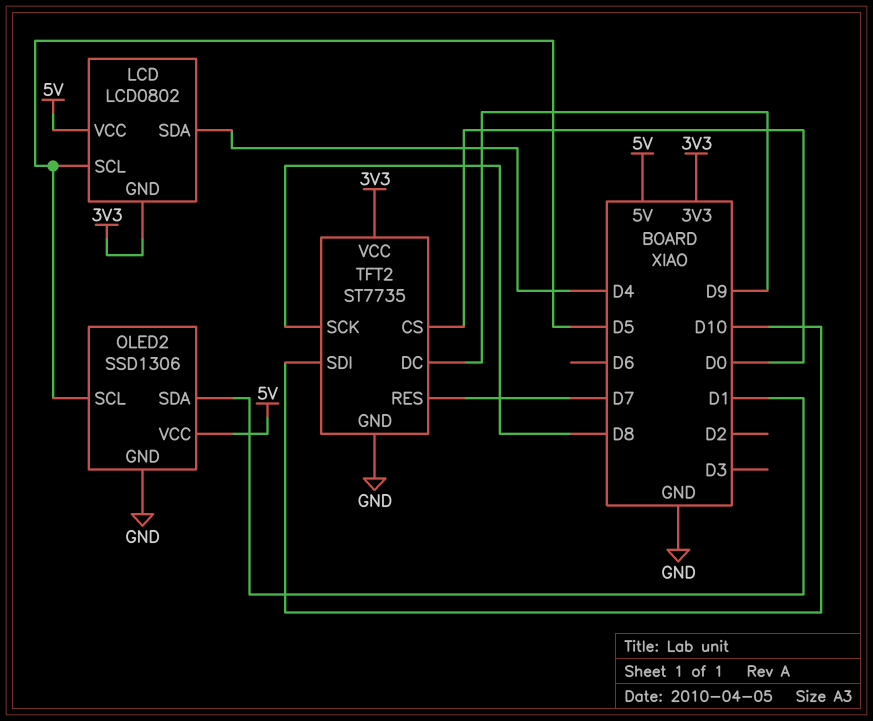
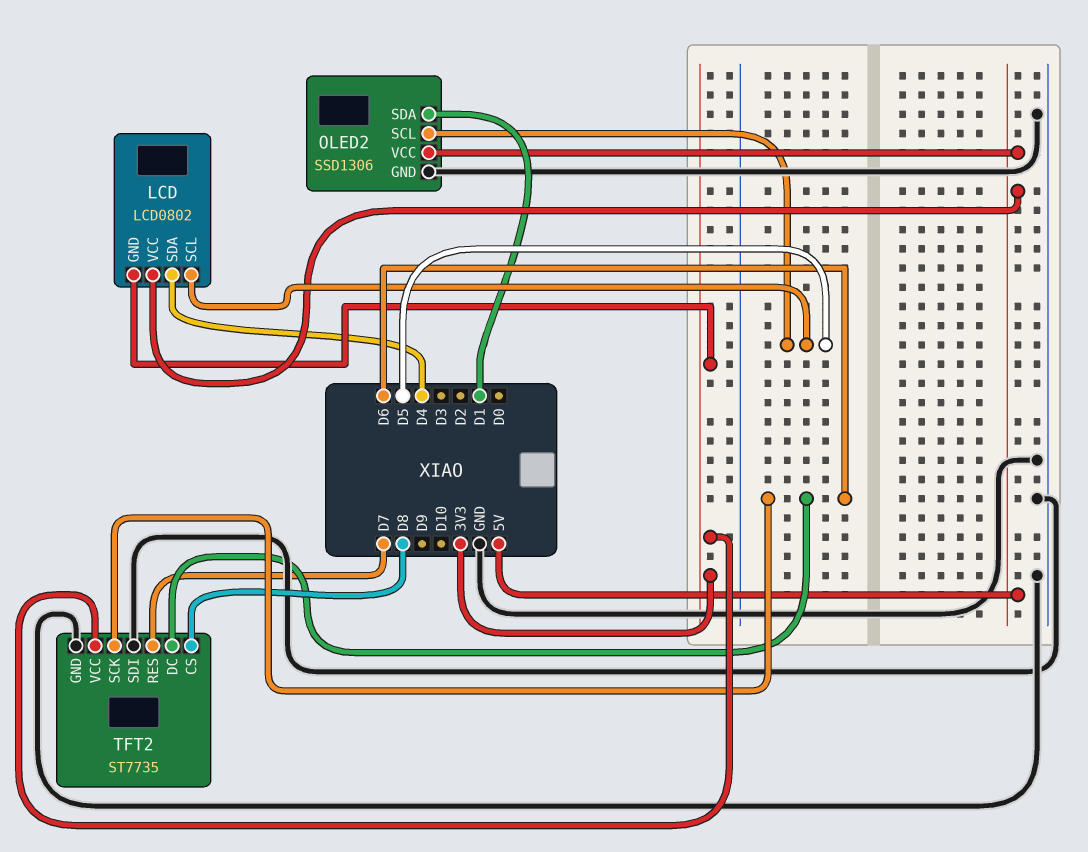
TFT2 pin CS: D0 -> D8
TFT2 pin DC: D9 -> D6
TFT2 pin SCK: D8 -> D6
TFT2 pin SDI: D10 -> GND

